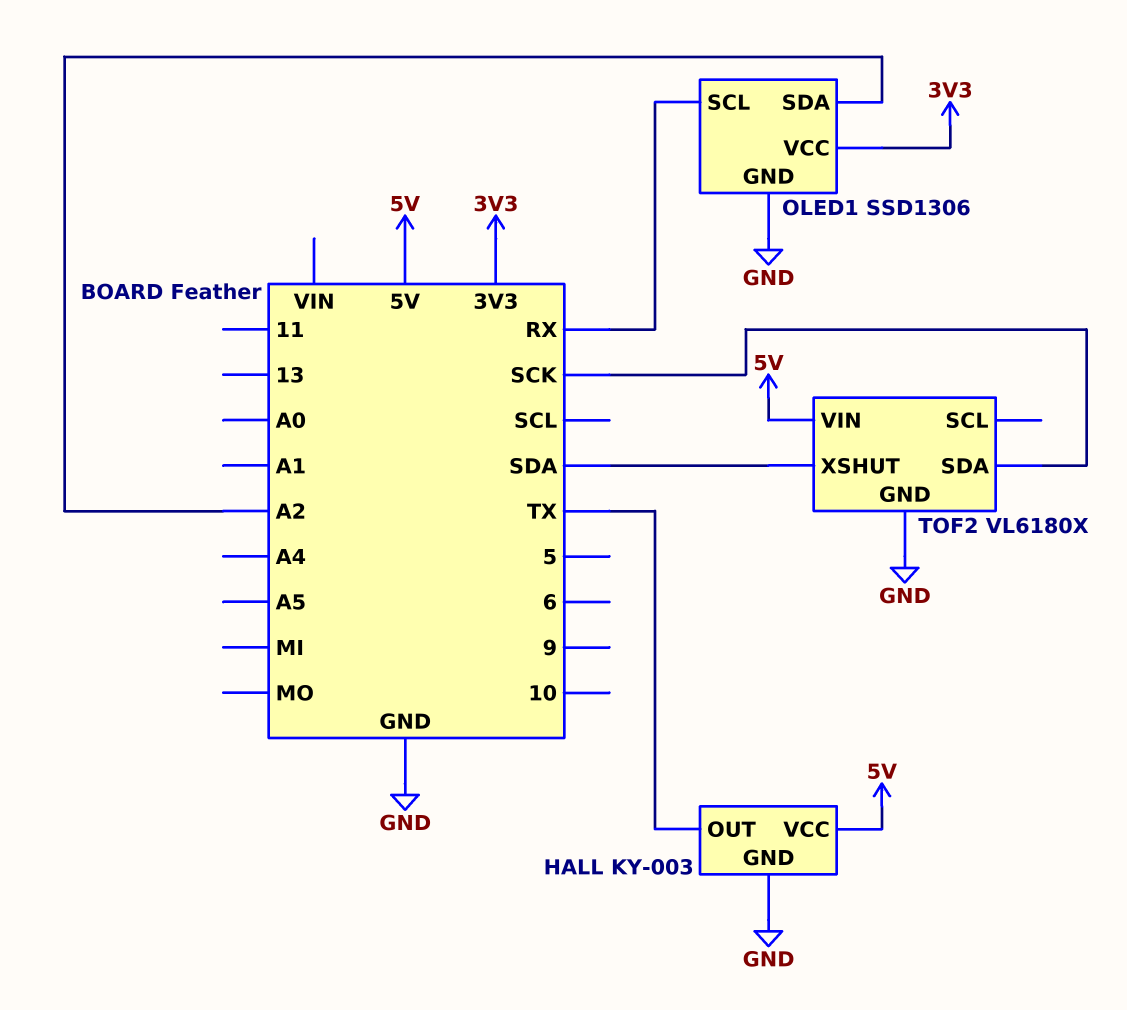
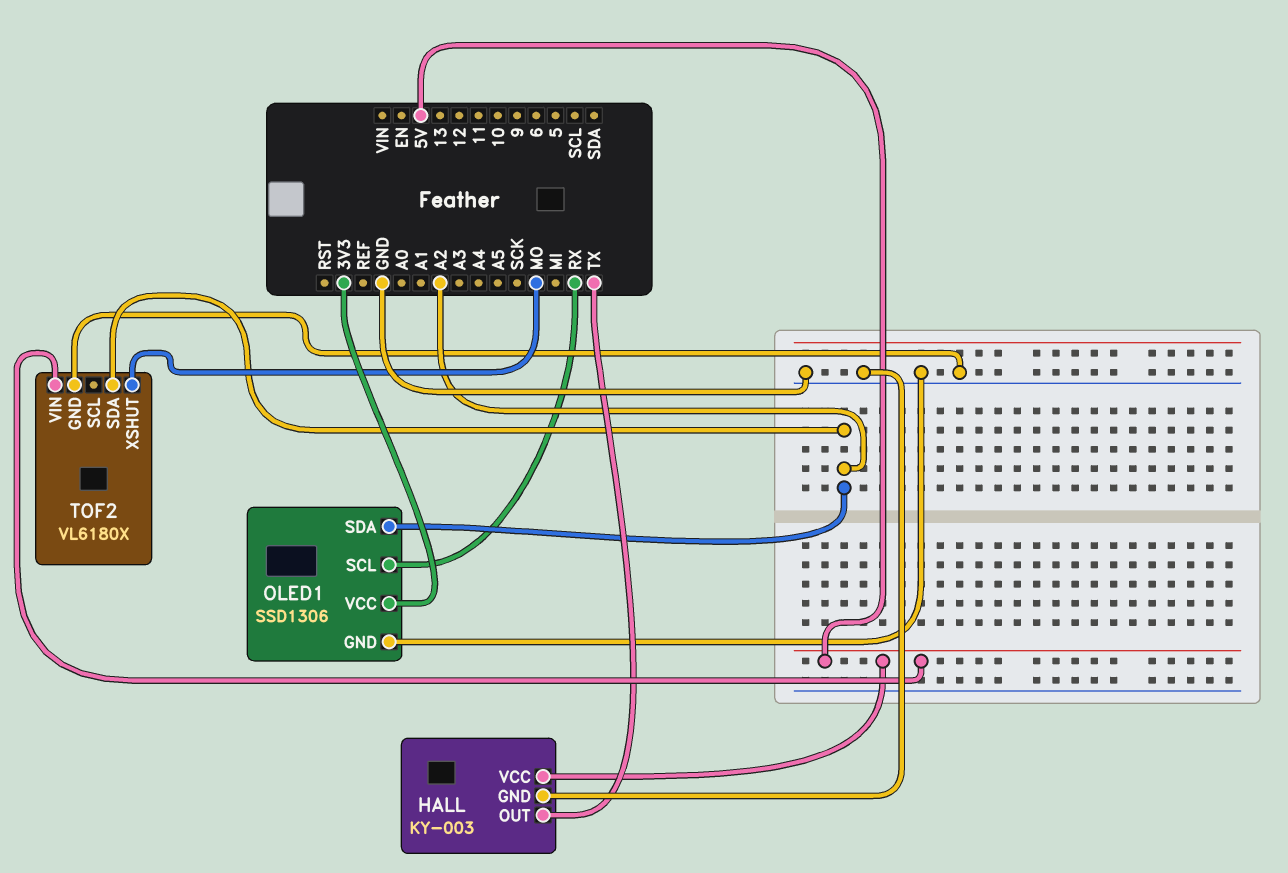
TOF2 pin SDA: SCK -> A2
TOF2 pin XSHUT: SDA -> MO

